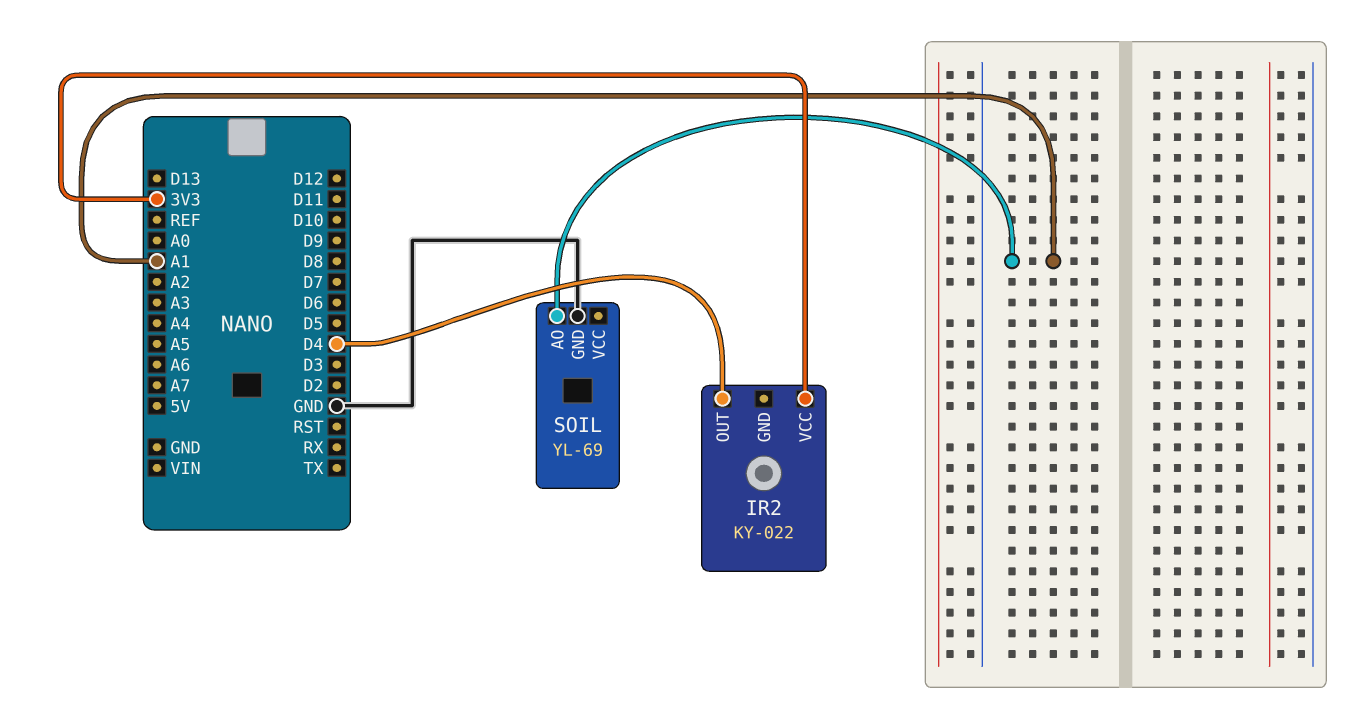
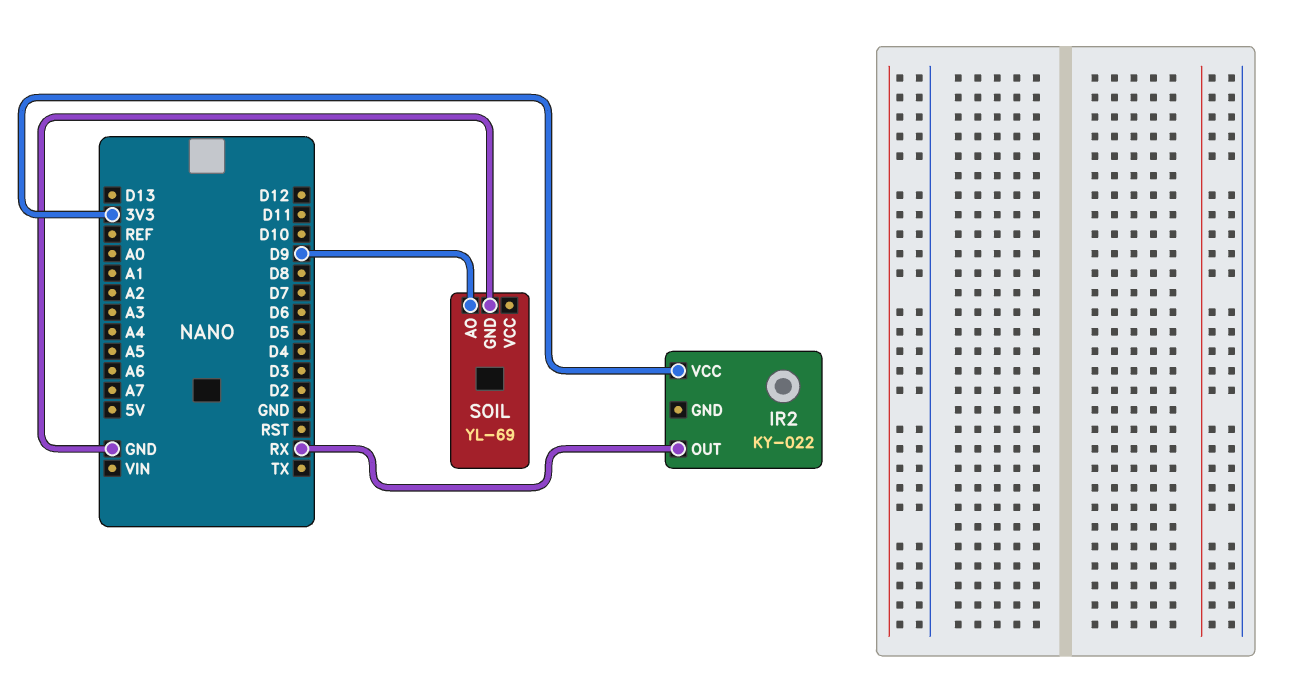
IR2 pin OUT: D4 -> RX
SOIL pin AO: A1 -> D9

